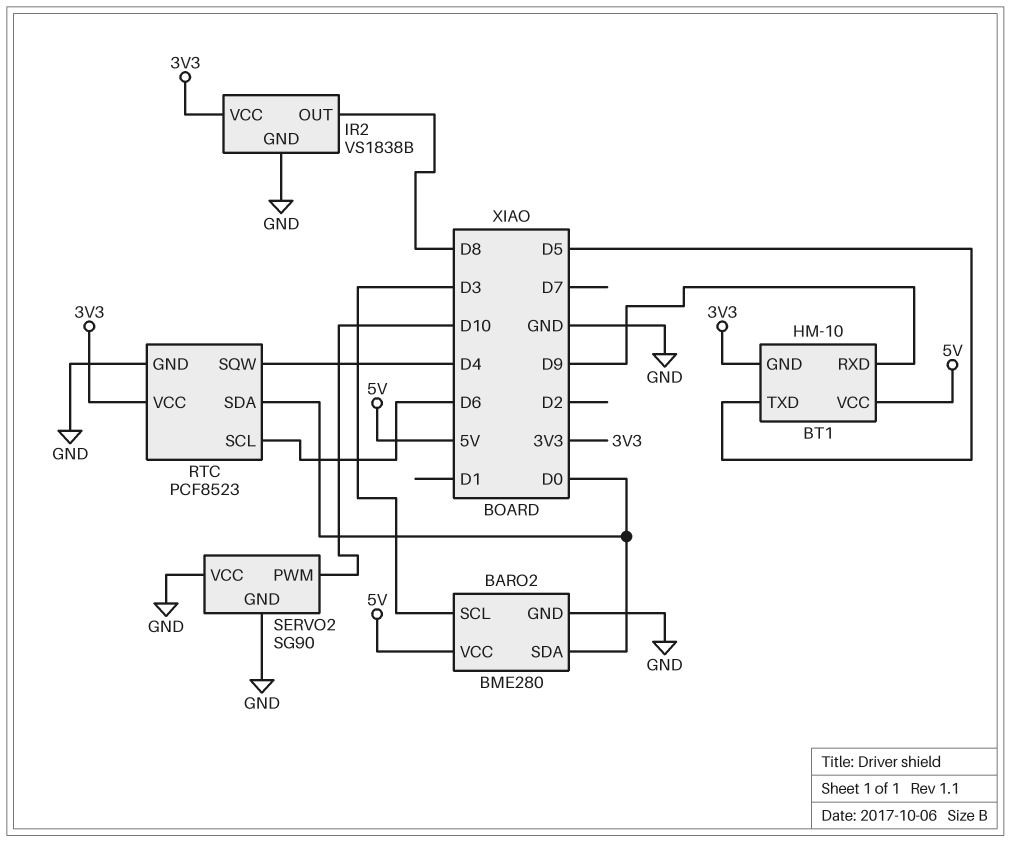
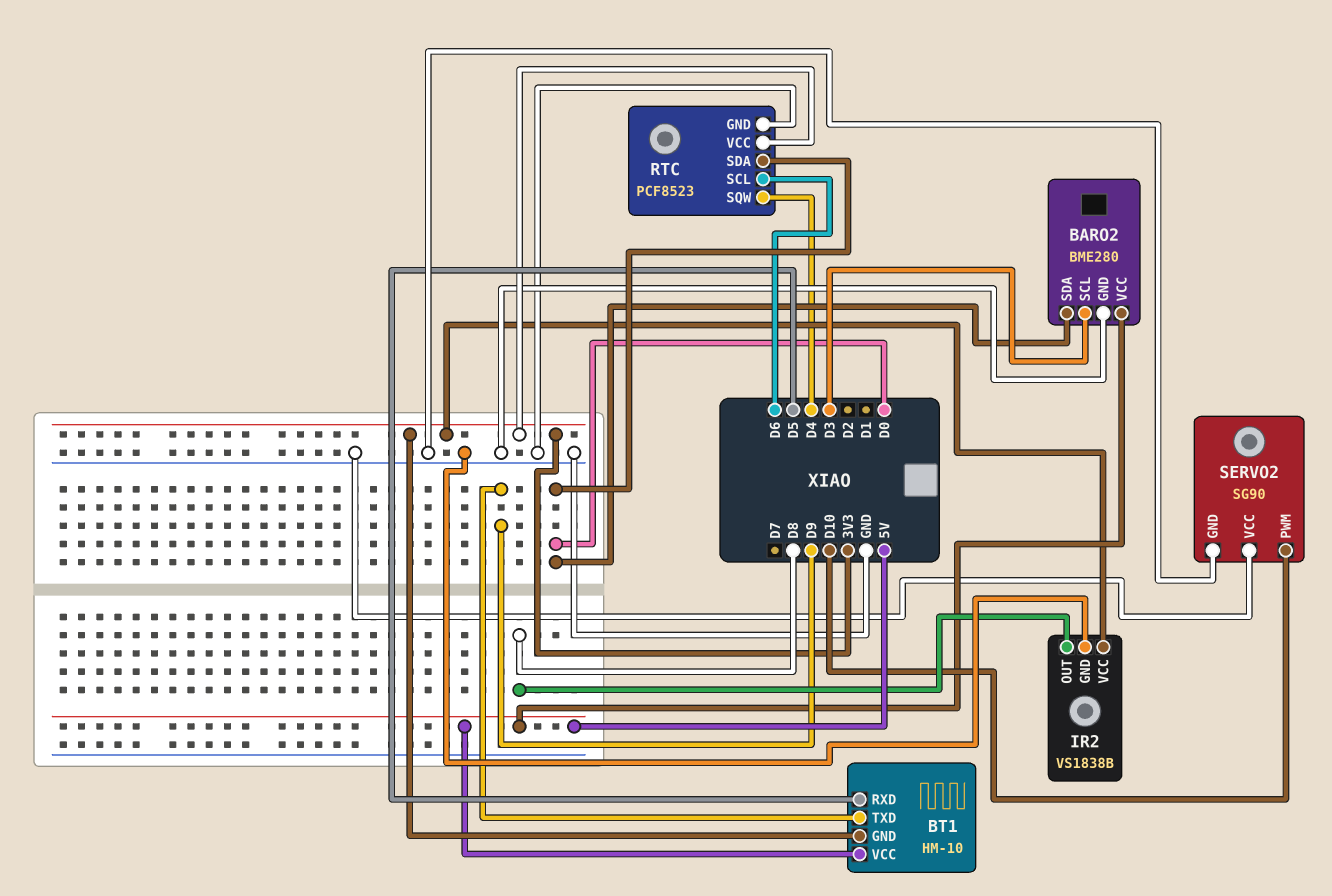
BT1 pin RXD: D9 -> D5
BT1 pin TXD: D5 -> D9

